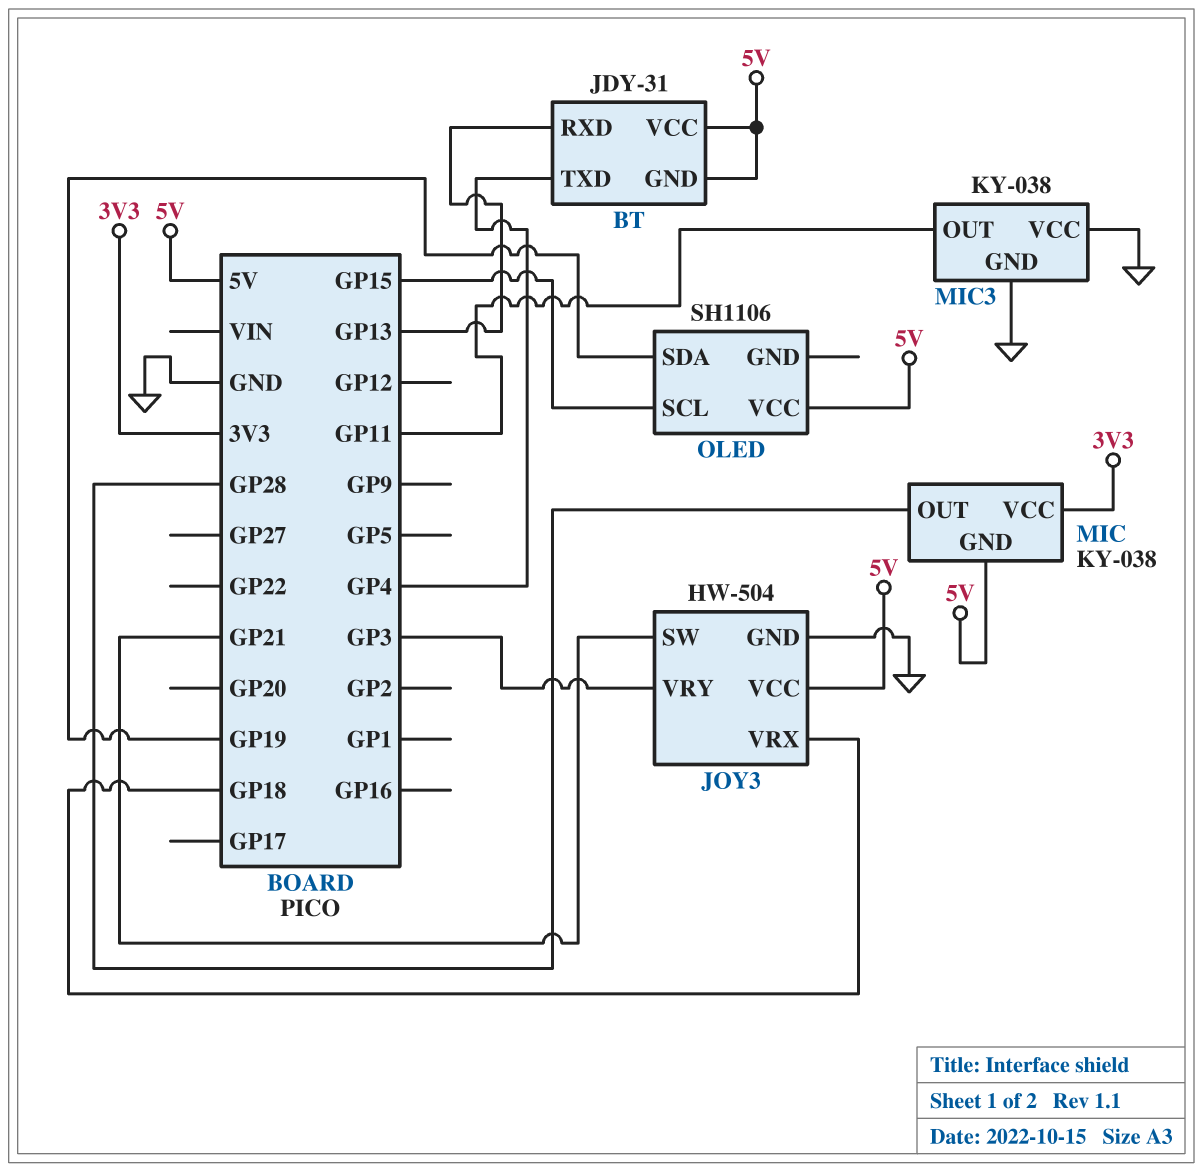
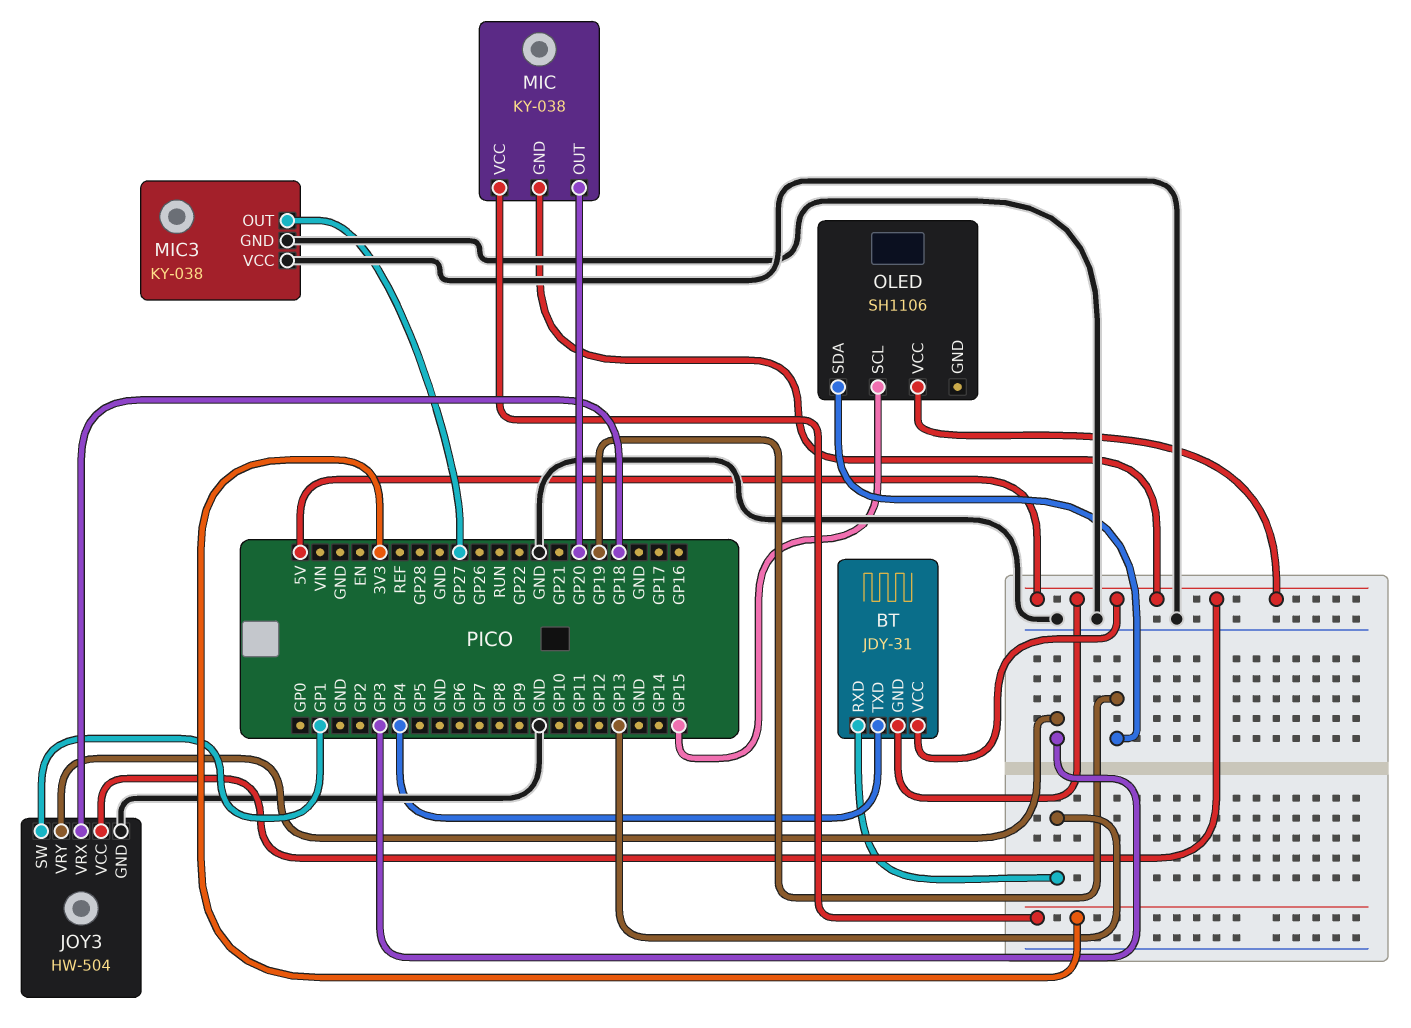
JOY3 pin SW: GP21 -> GP1
MIC pin OUT: GP28 -> GP20
MIC3 pin OUT: GP11 -> GP27

